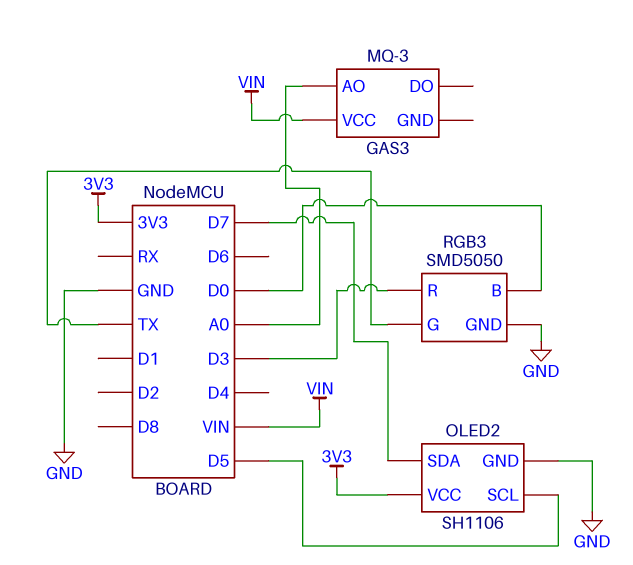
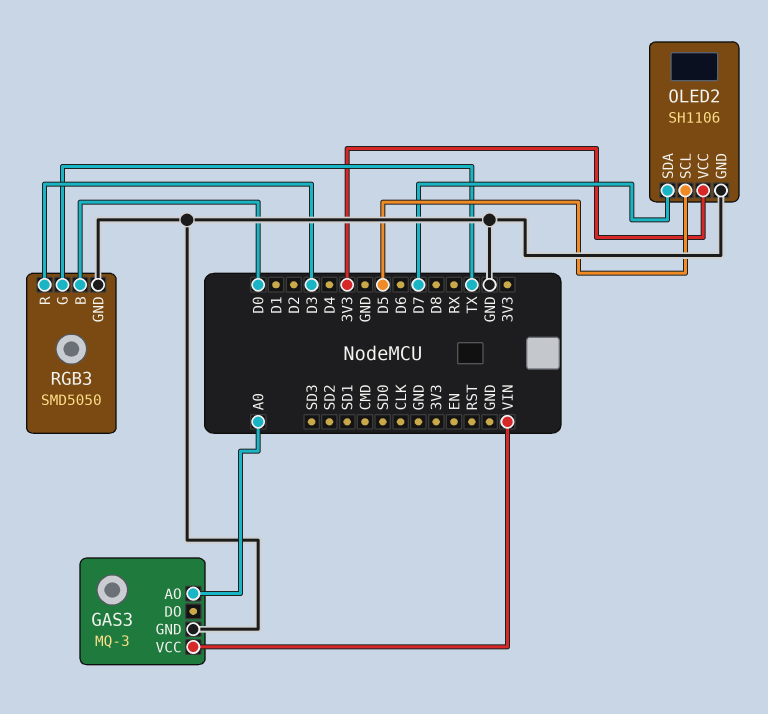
GAS3 pin GND: none -> GND

